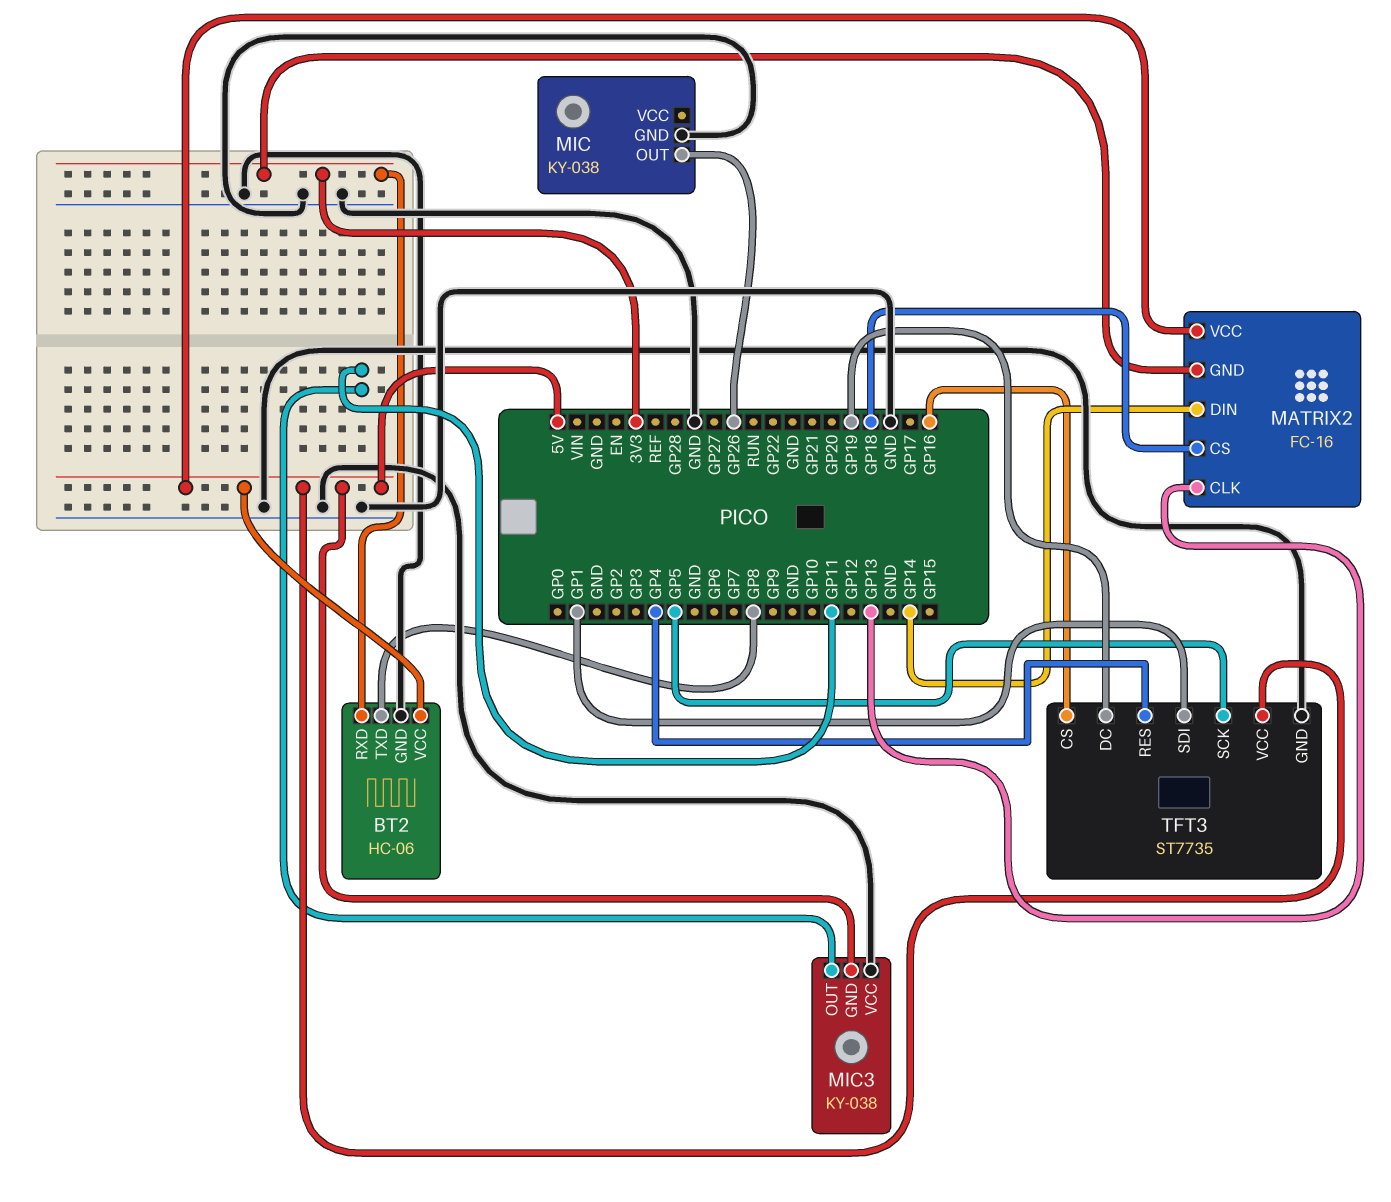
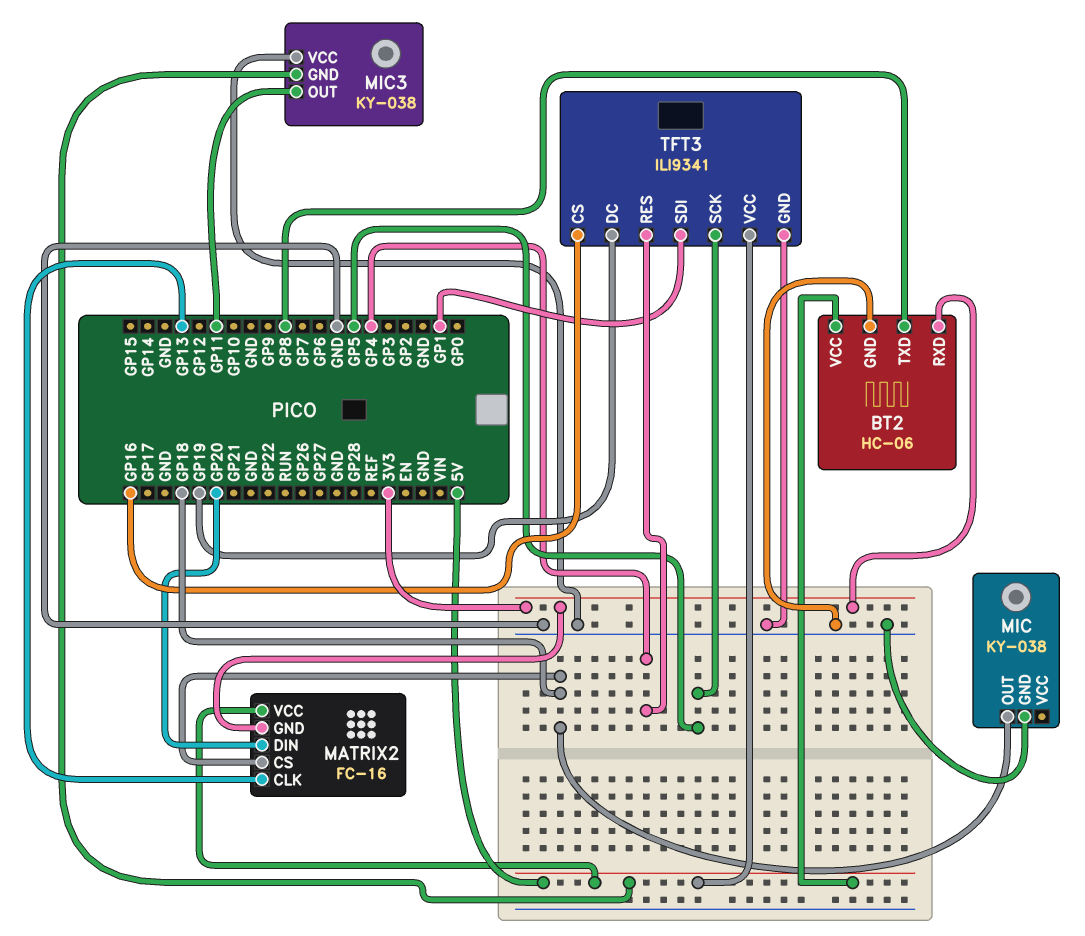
MATRIX2 pin DIN: GP14 -> GP20
MIC pin OUT: GP26 -> GP18
TFT3: ST7735 -> ILI9341

